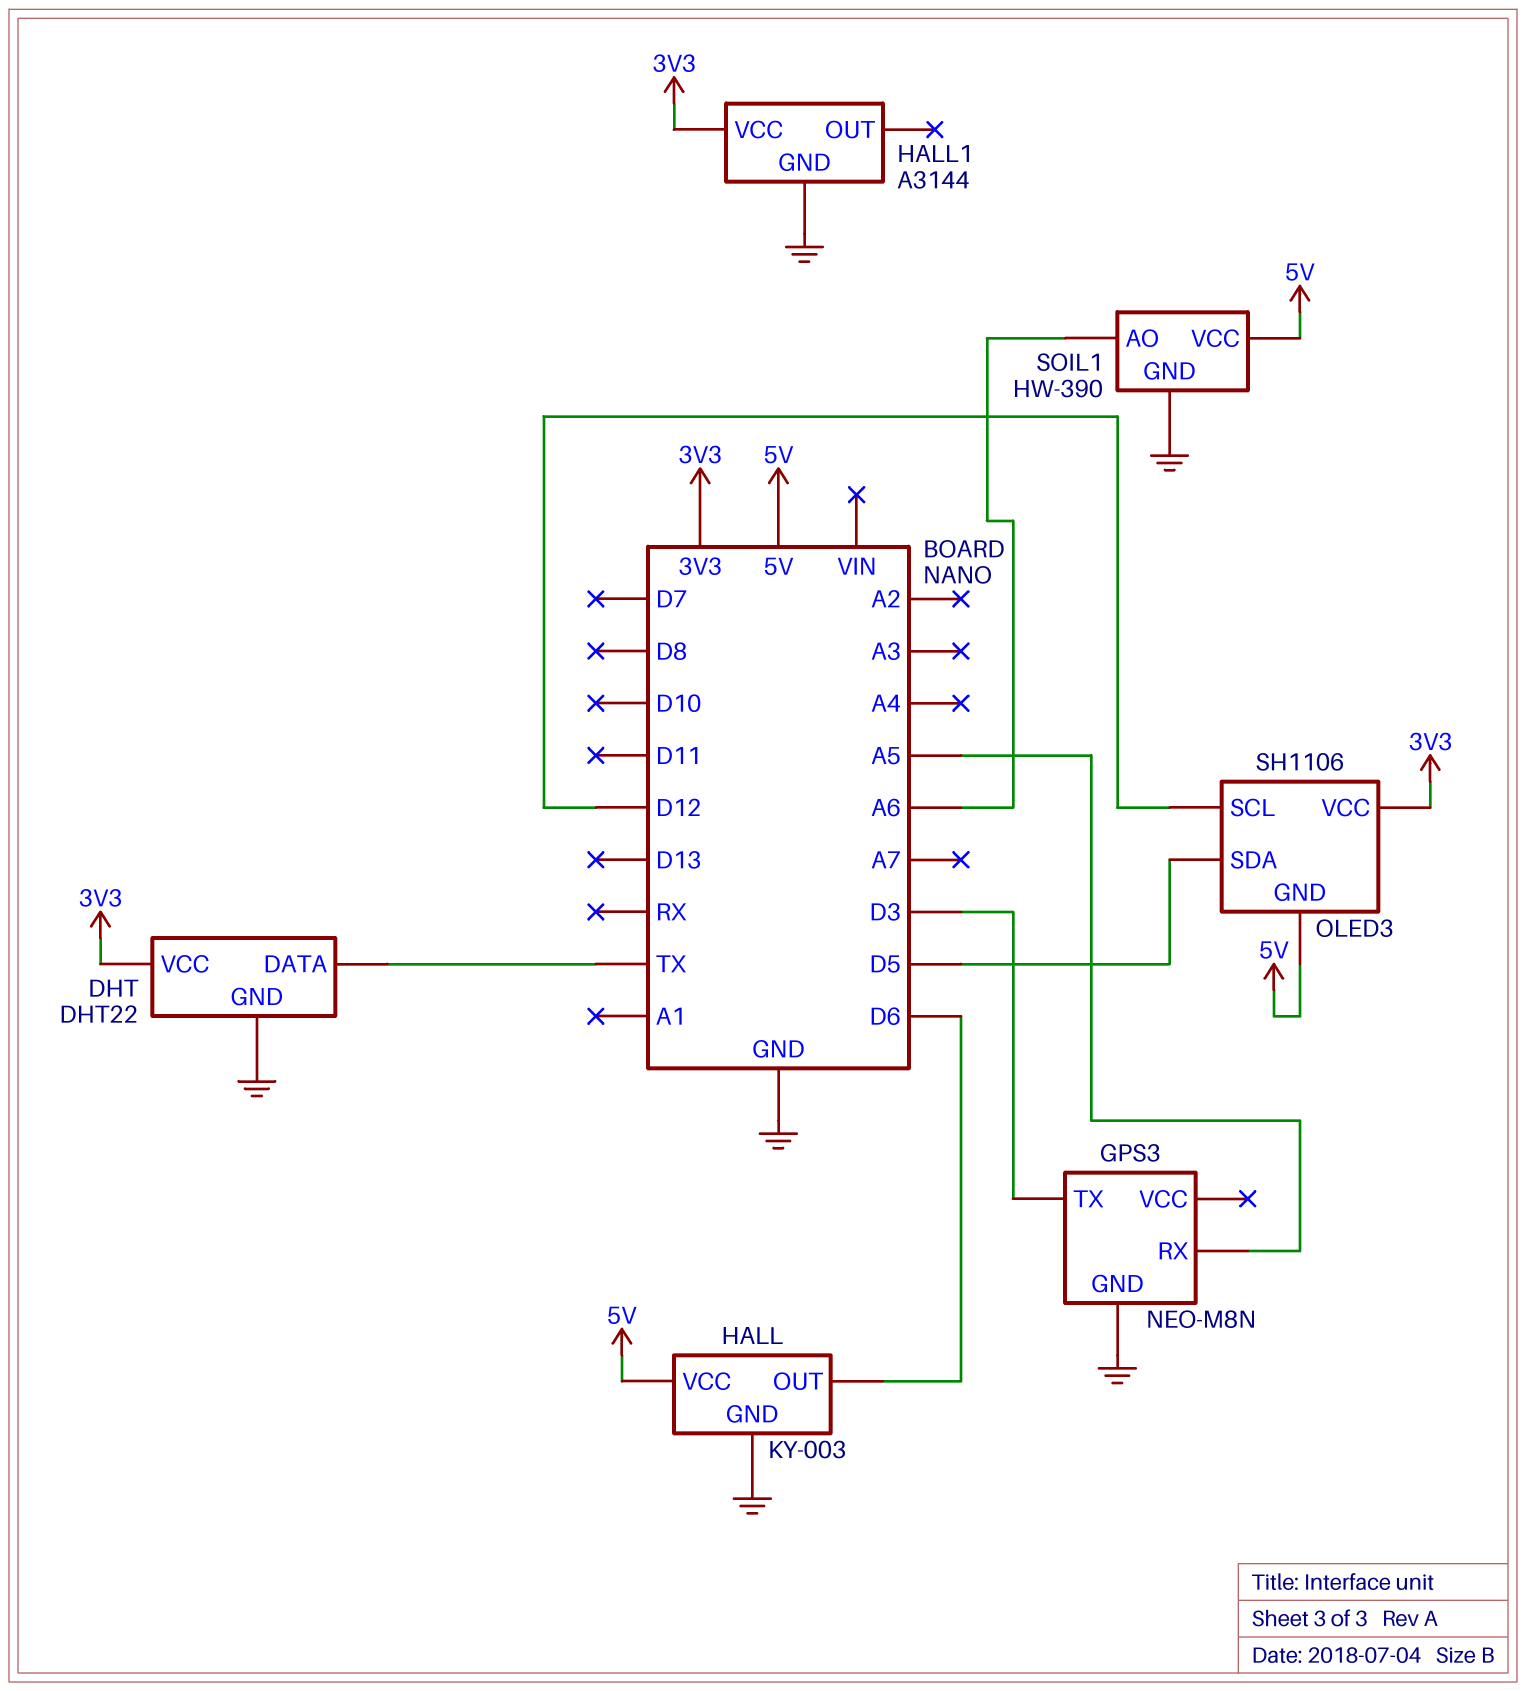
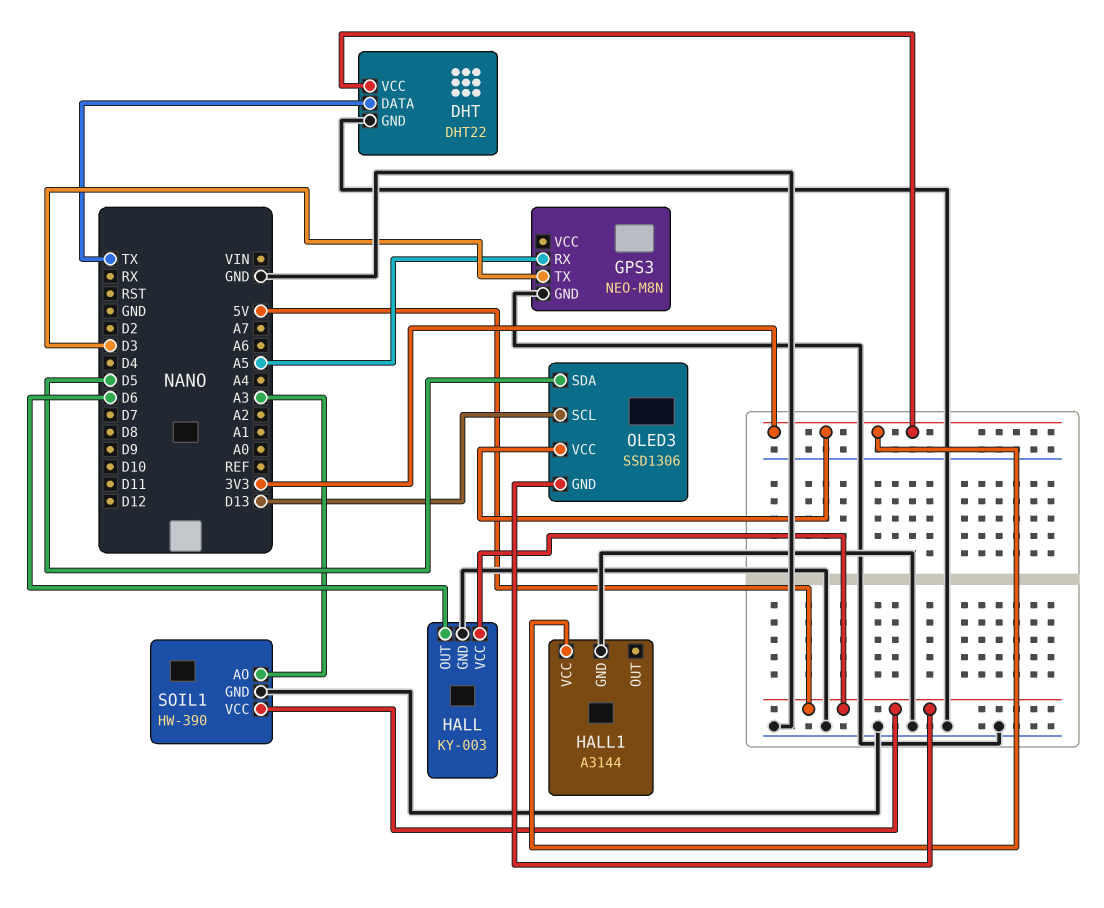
OLED3: SH1106 -> SSD1306
OLED3 pin SCL: D12 -> D13
SOIL1 pin AO: A6 -> A3

